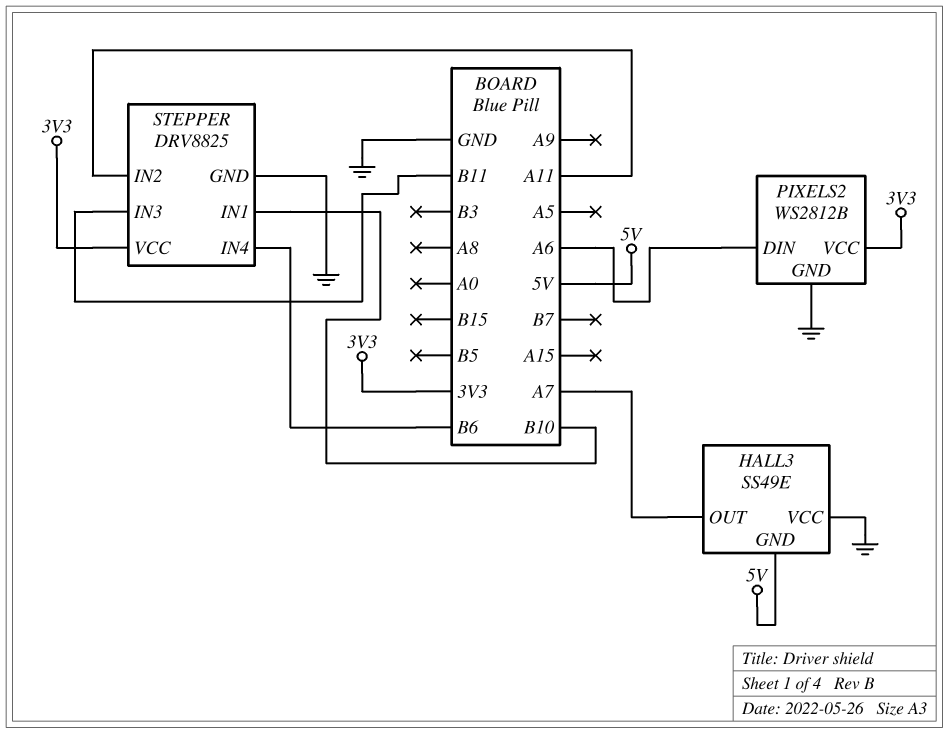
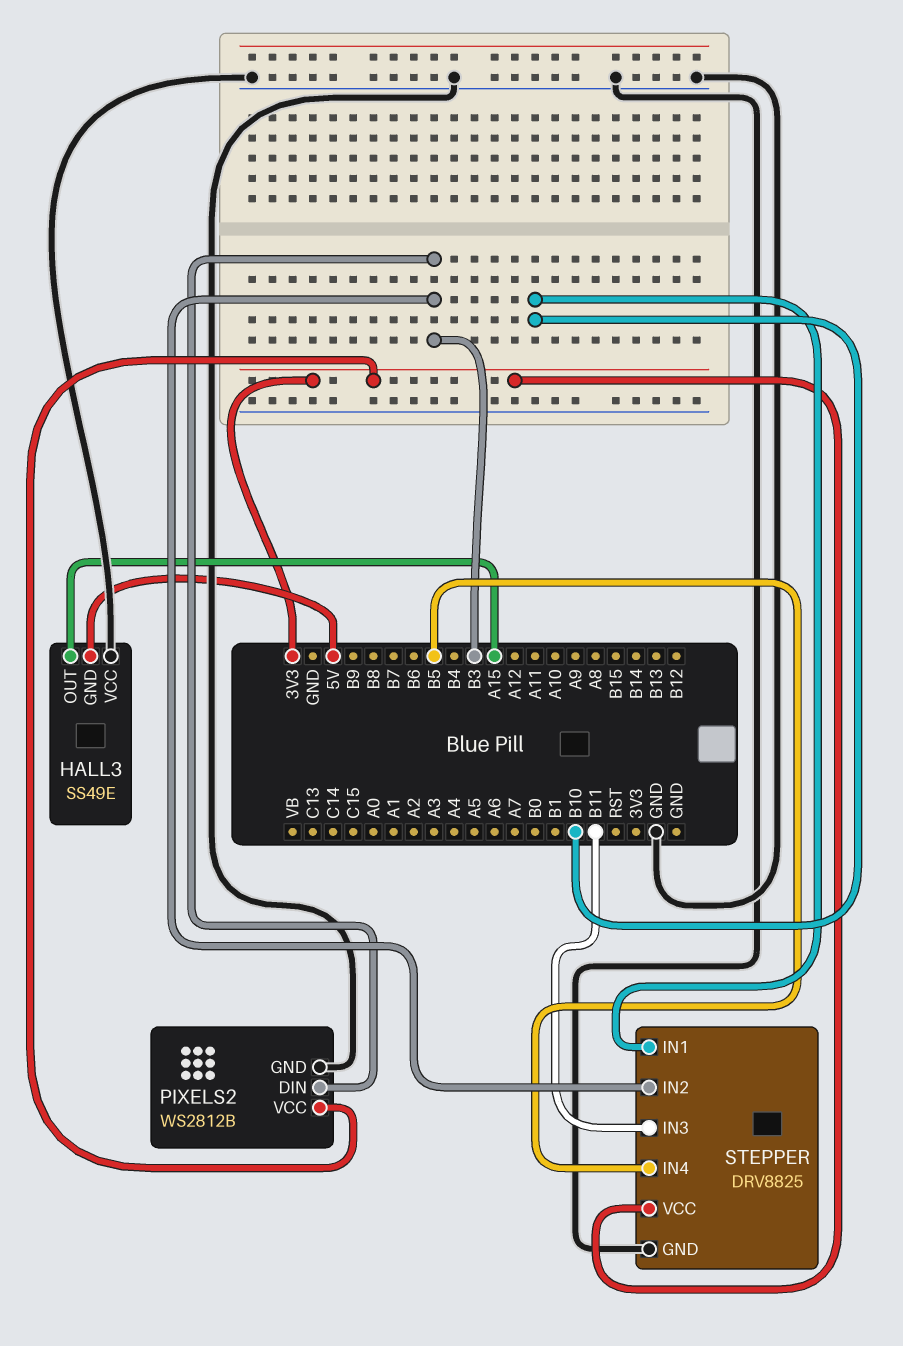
HALL3 pin OUT: A7 -> A15
PIXELS2 pin DIN: A6 -> B3
STEPPER pin IN2: A11 -> B3
STEPPER pin IN4: B6 -> B5

